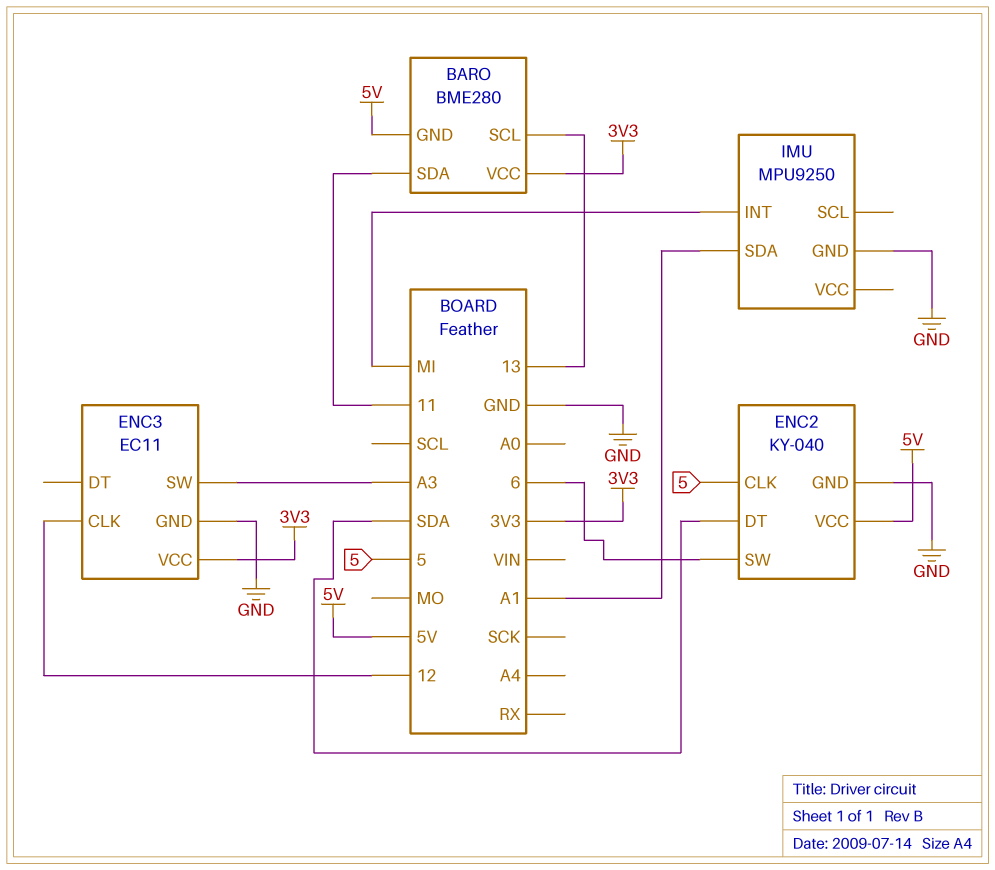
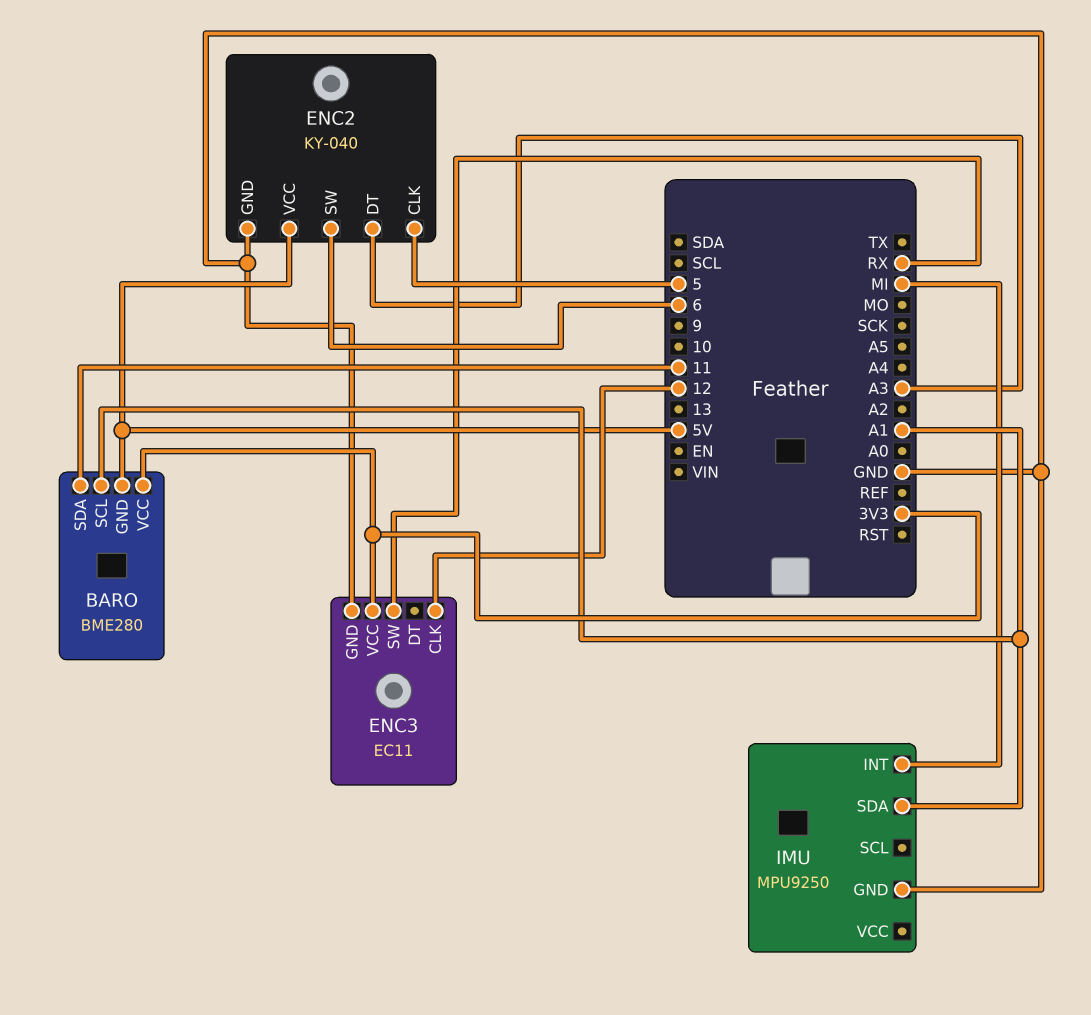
BARO pin SCL: 13 -> A1
ENC2 pin DT: SDA -> A3
ENC3 pin SW: A3 -> RX

